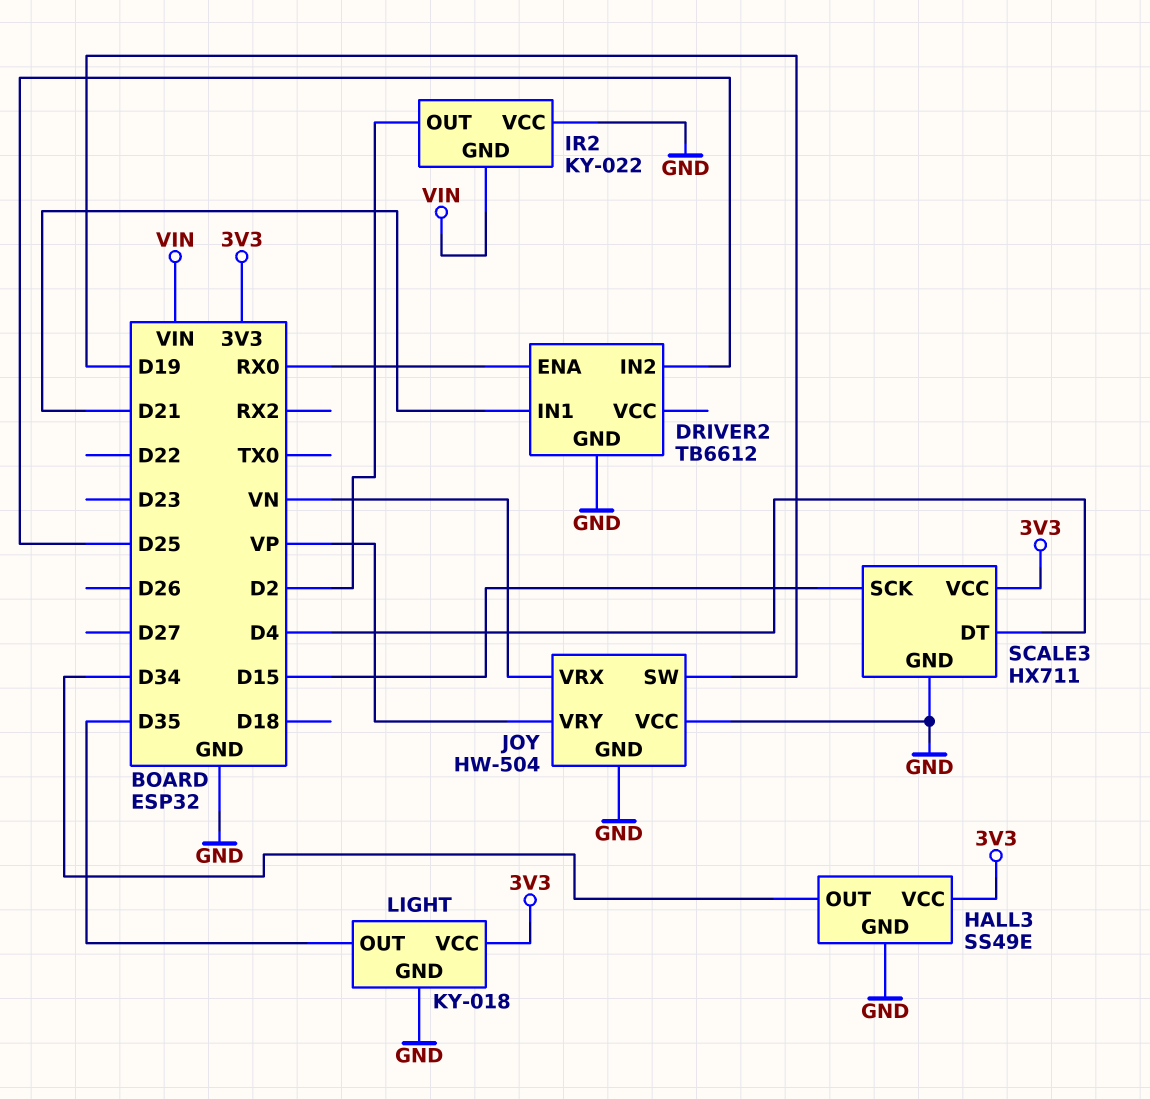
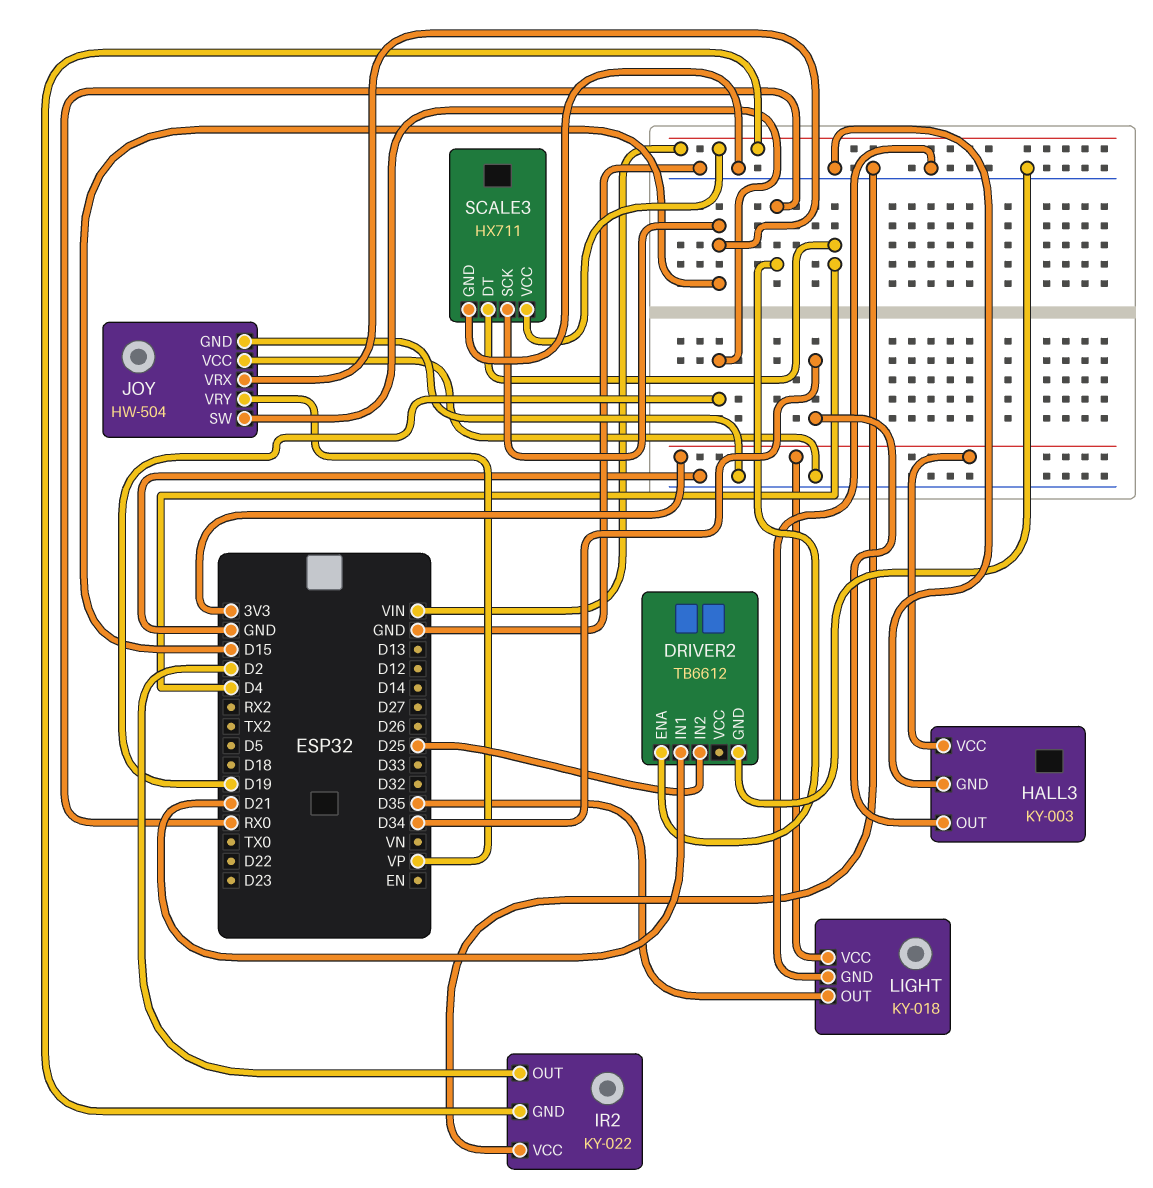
HALL3: SS49E -> KY-003
JOY pin VRX: VN -> D15
SCALE3 pin VCC: 3V3 -> VIN

